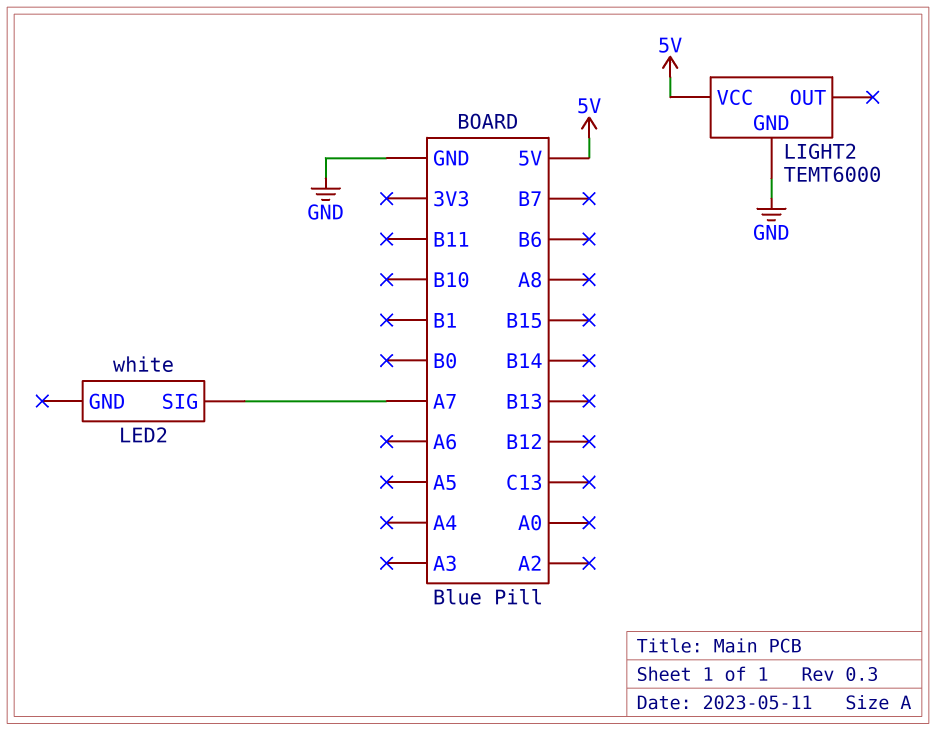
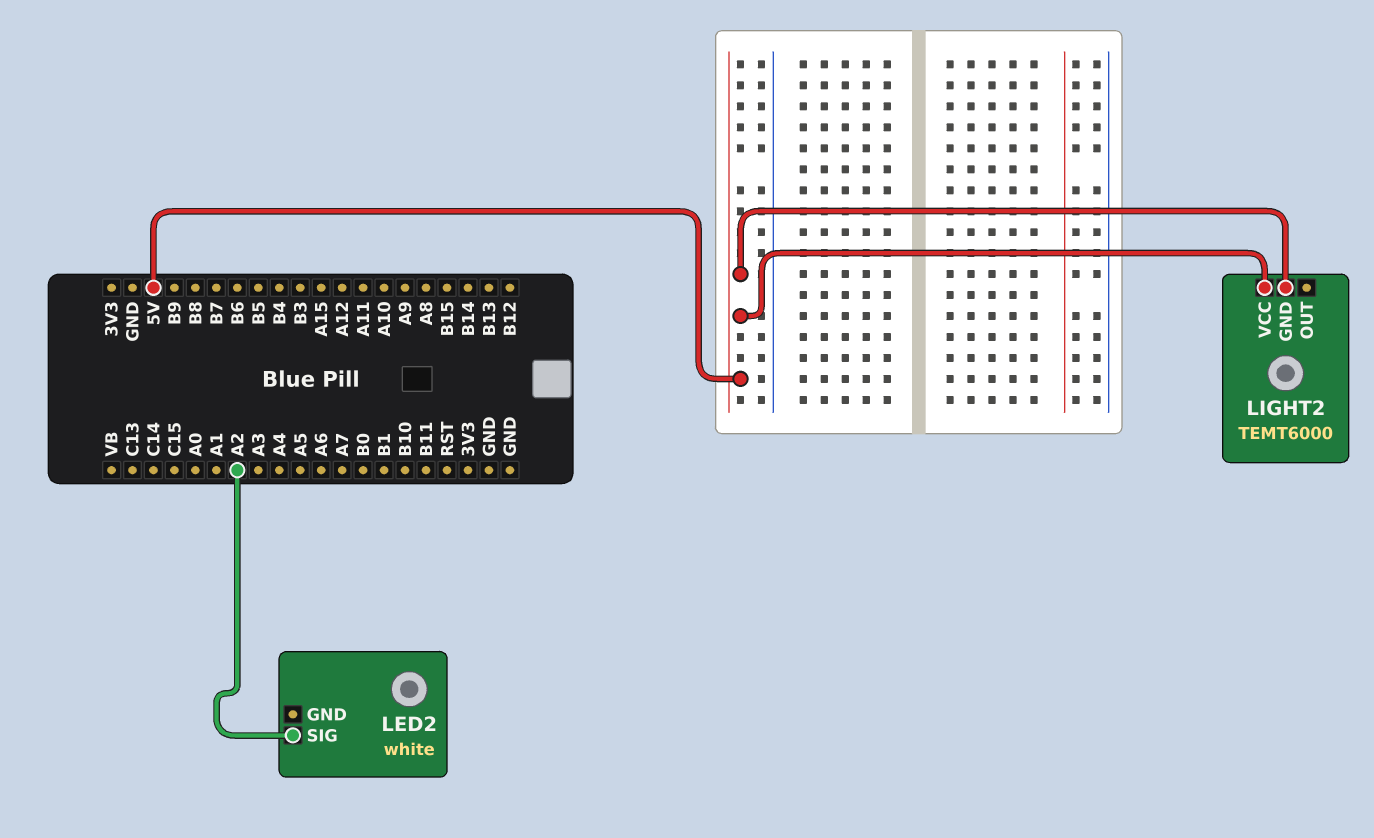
LED2 pin SIG: A7 -> A2
LIGHT2 pin GND: GND -> 5V

